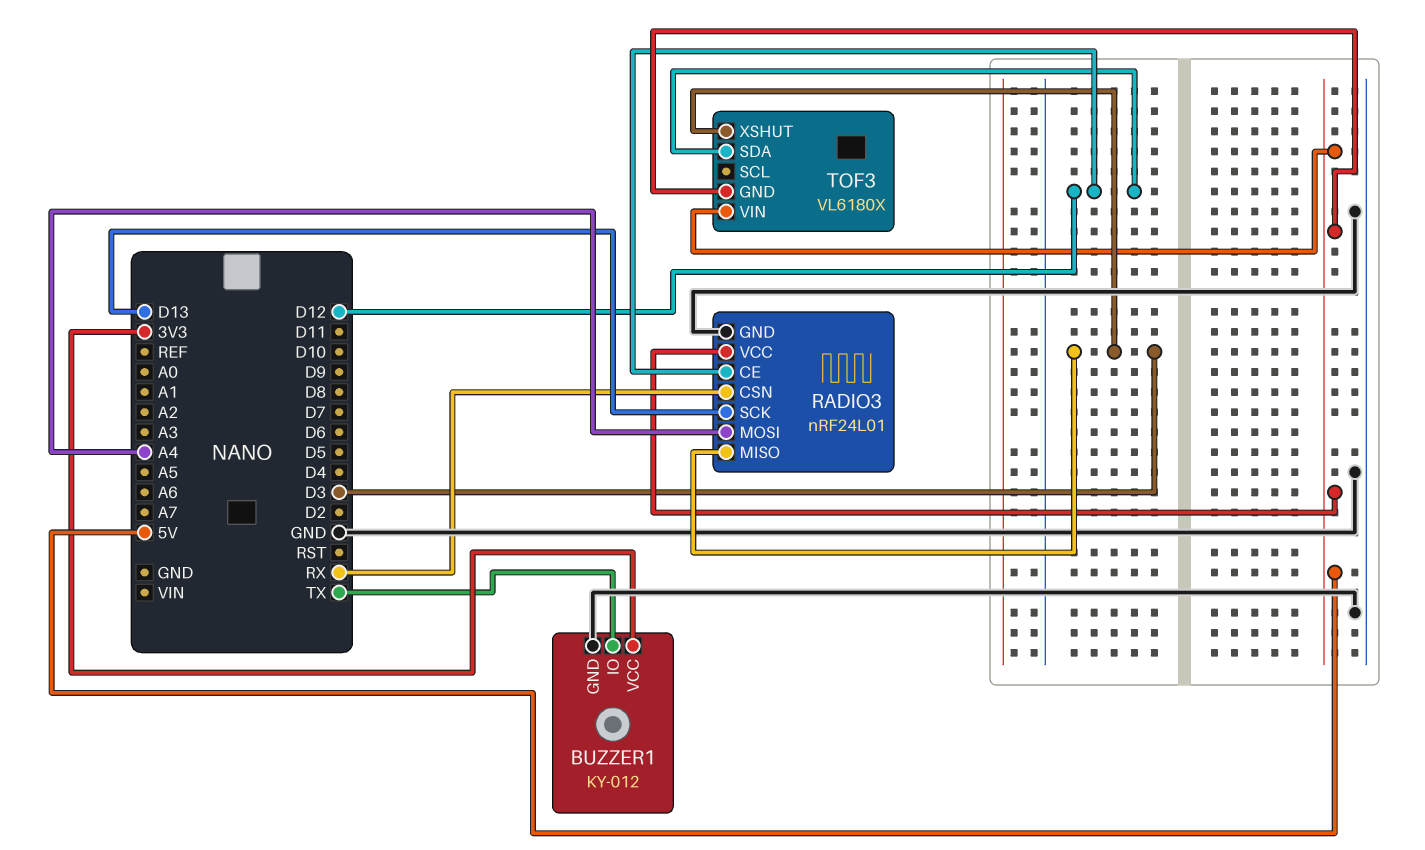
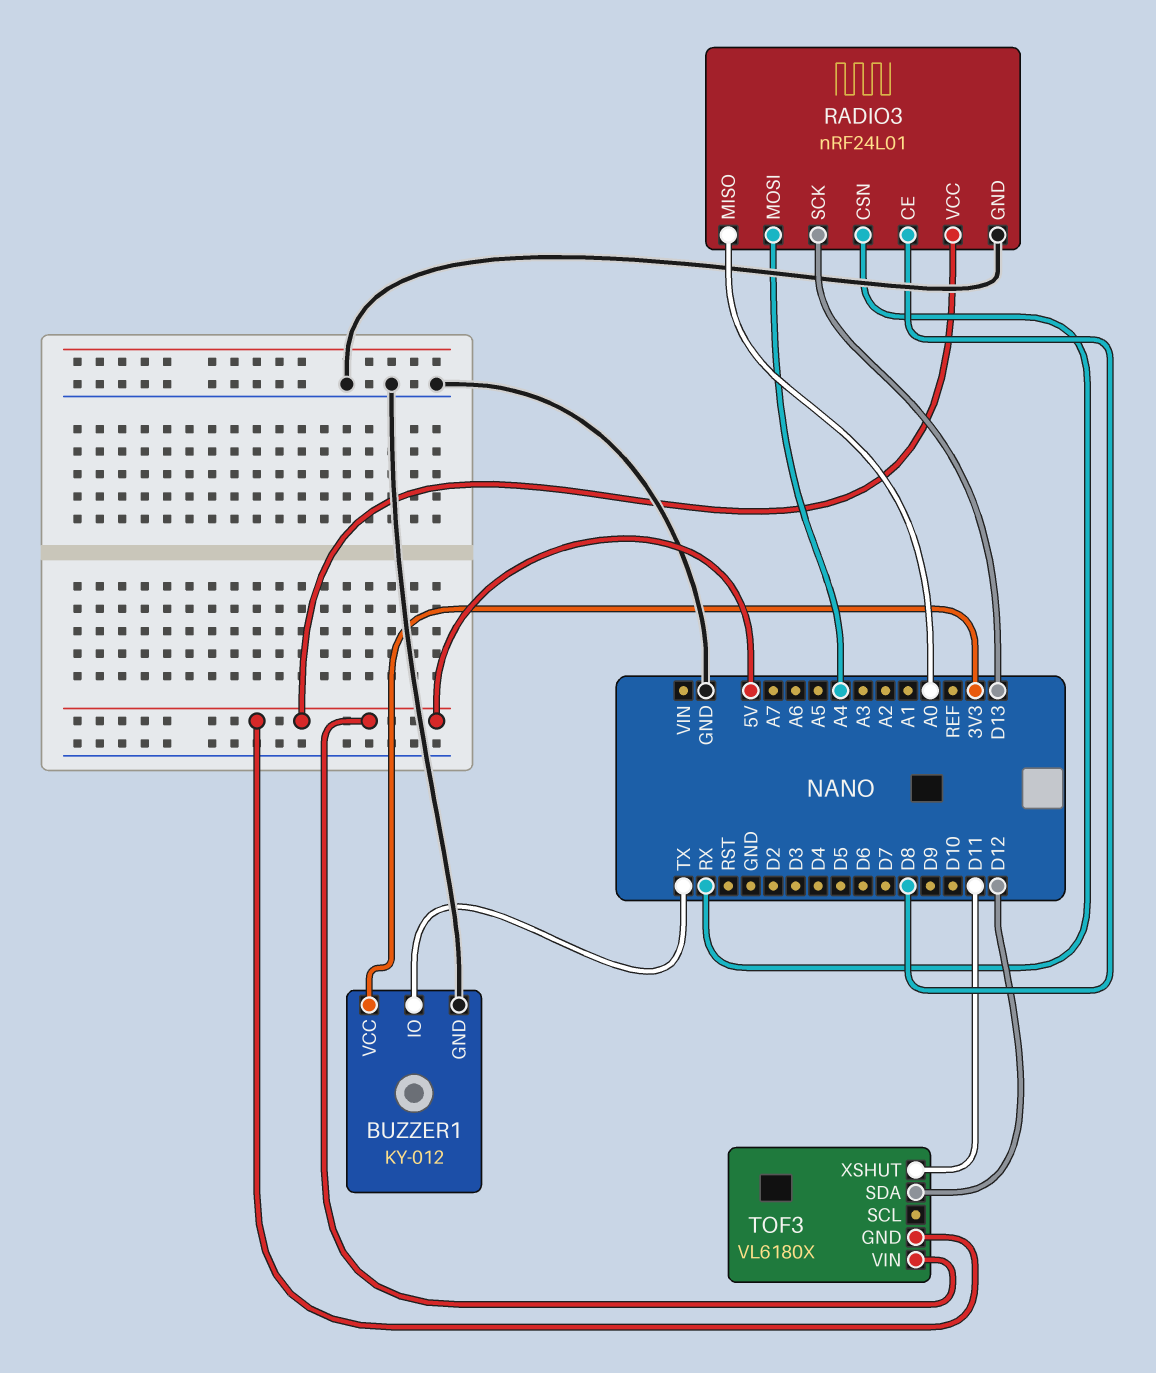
RADIO3 pin CE: D12 -> D8
RADIO3 pin MISO: D3 -> A0
TOF3 pin XSHUT: D3 -> D11

